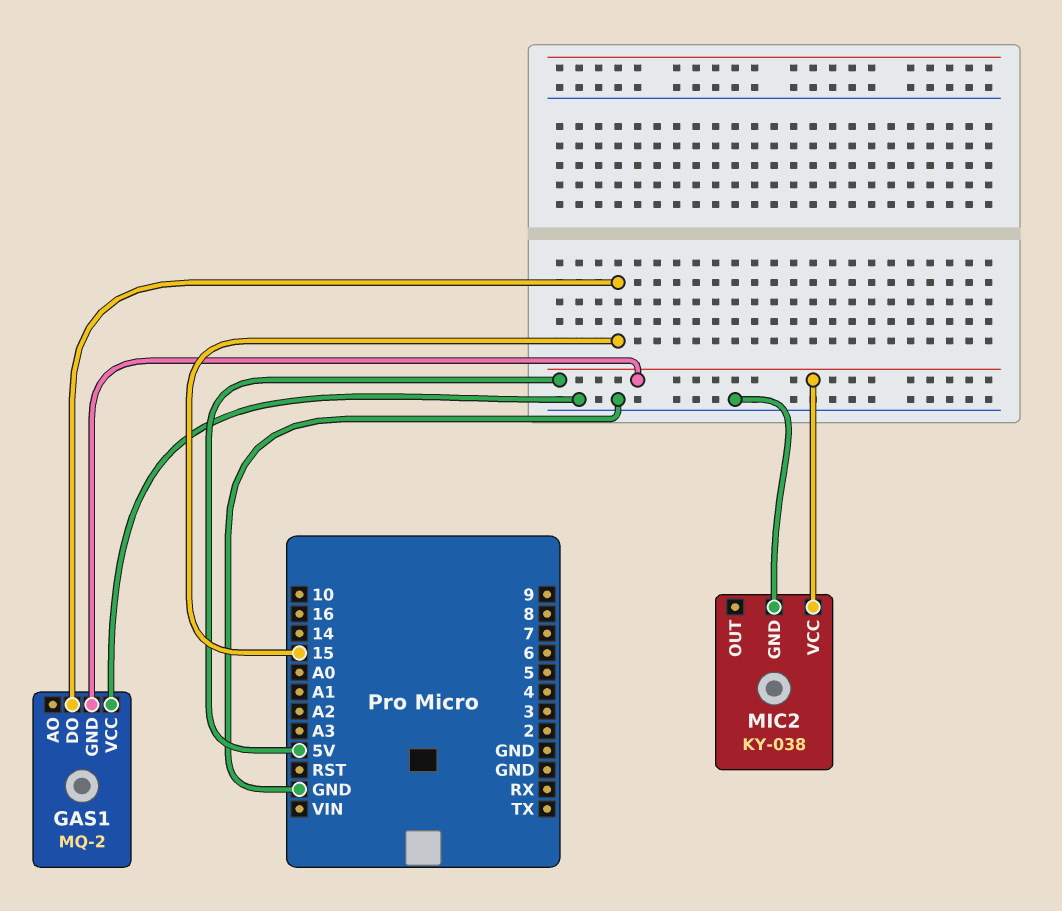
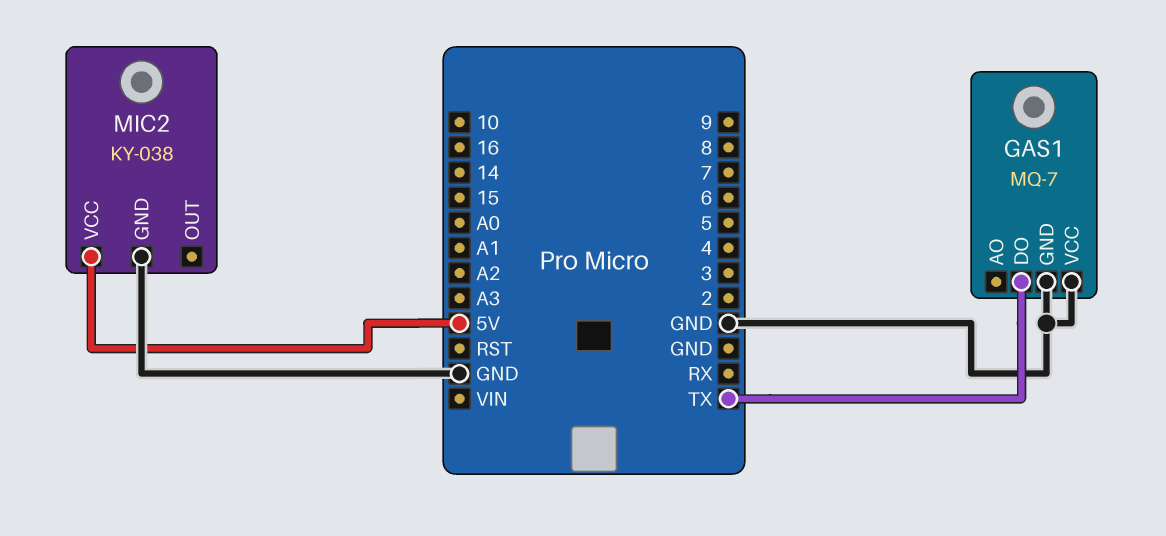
GAS1: MQ-2 -> MQ-7
GAS1 pin DO: 15 -> TX
GAS1 pin GND: 5V -> GND

